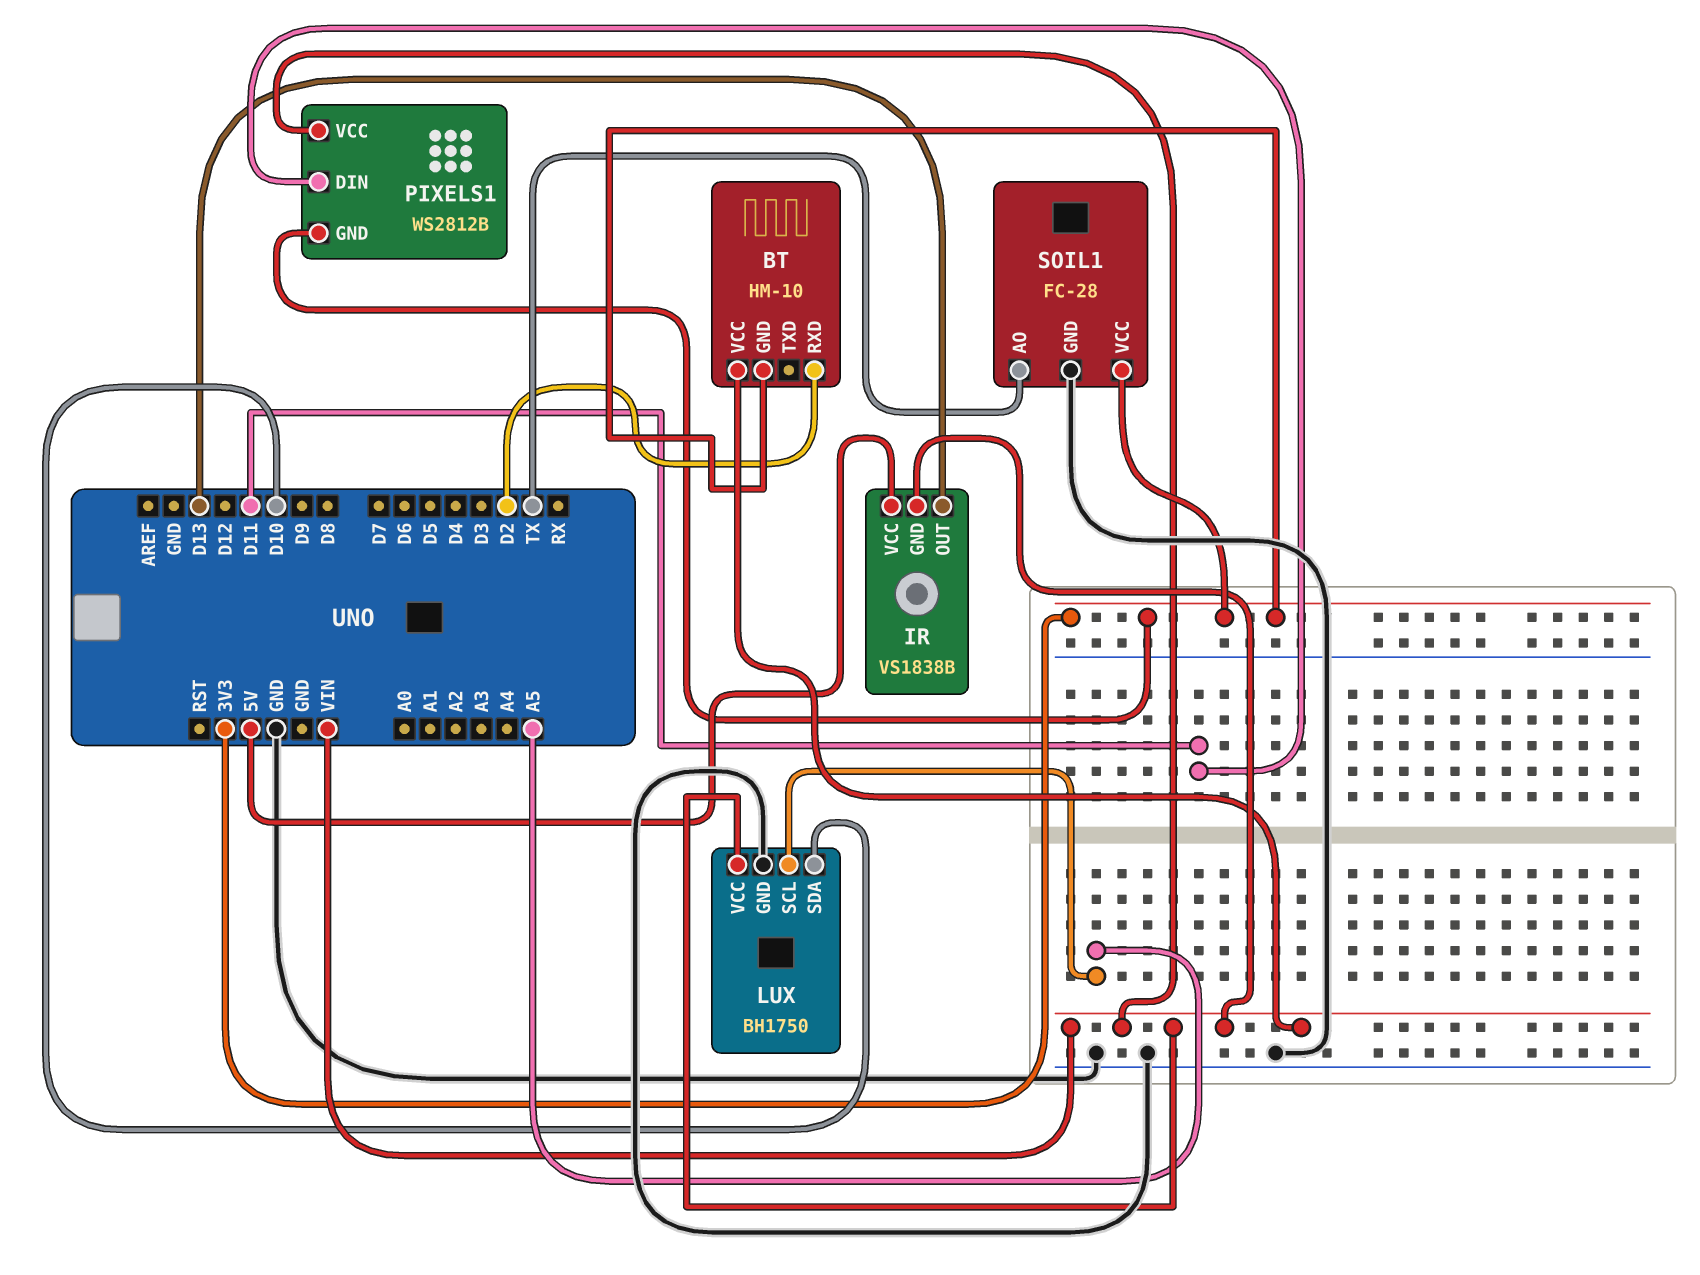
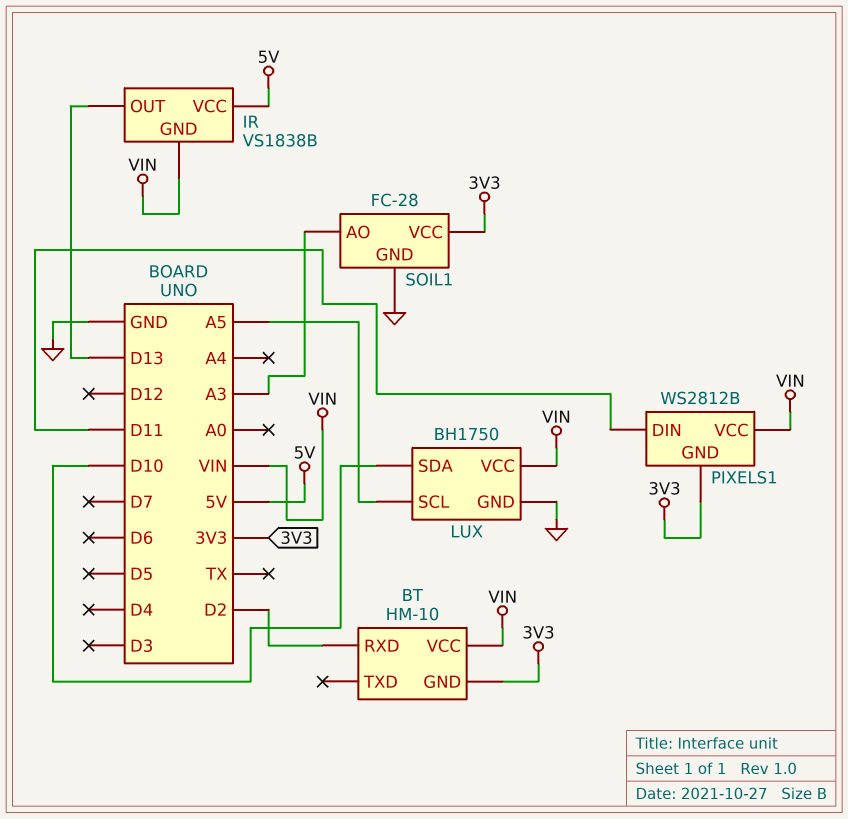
SOIL1 pin AO: TX -> A3

